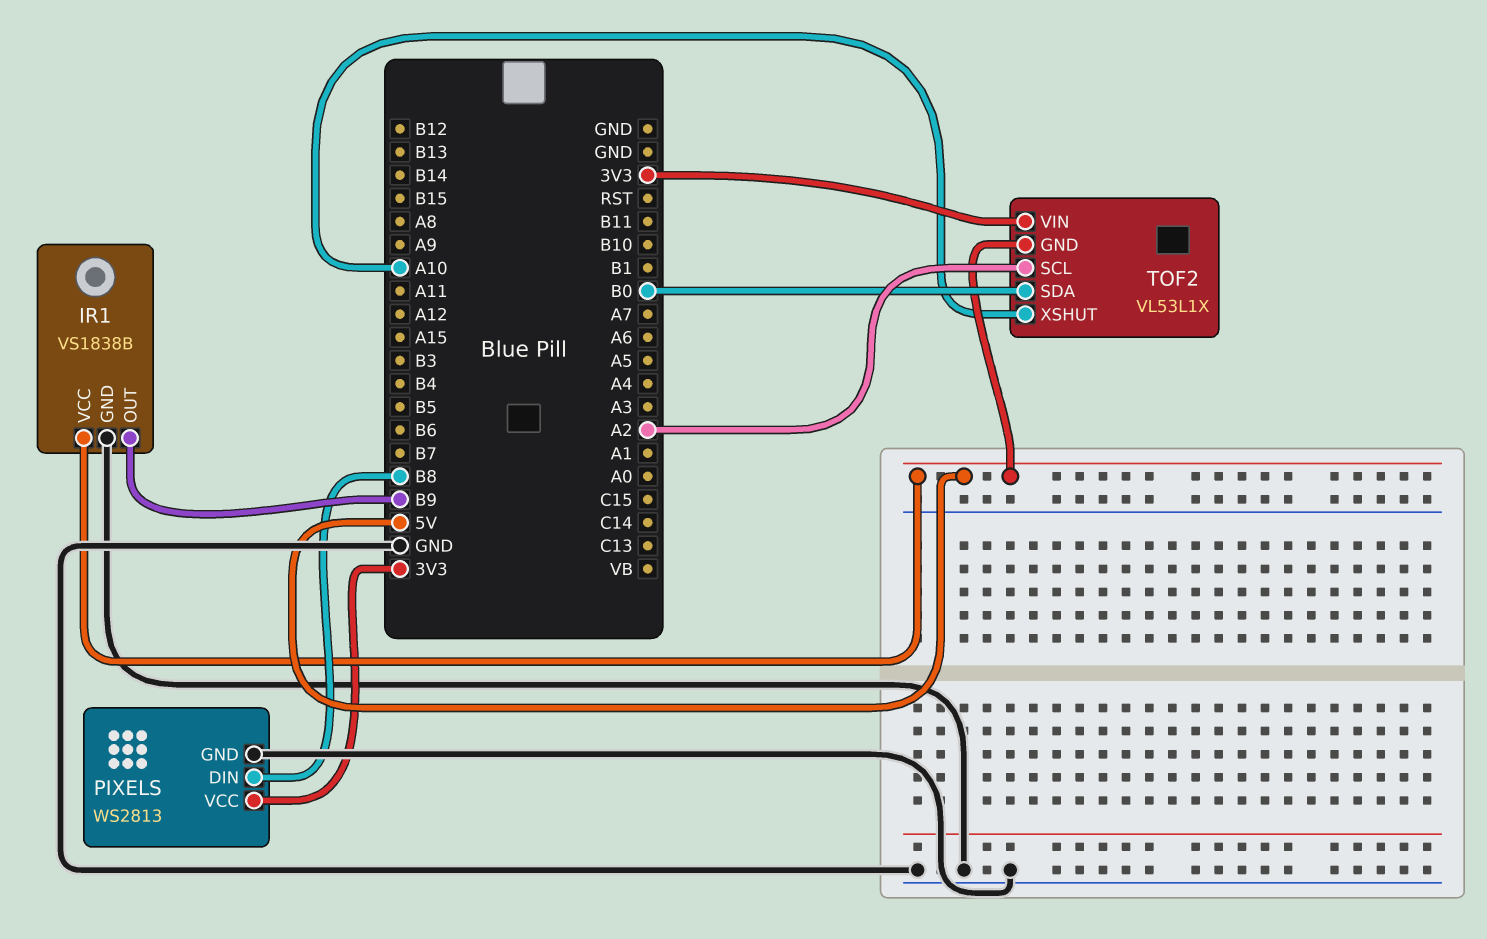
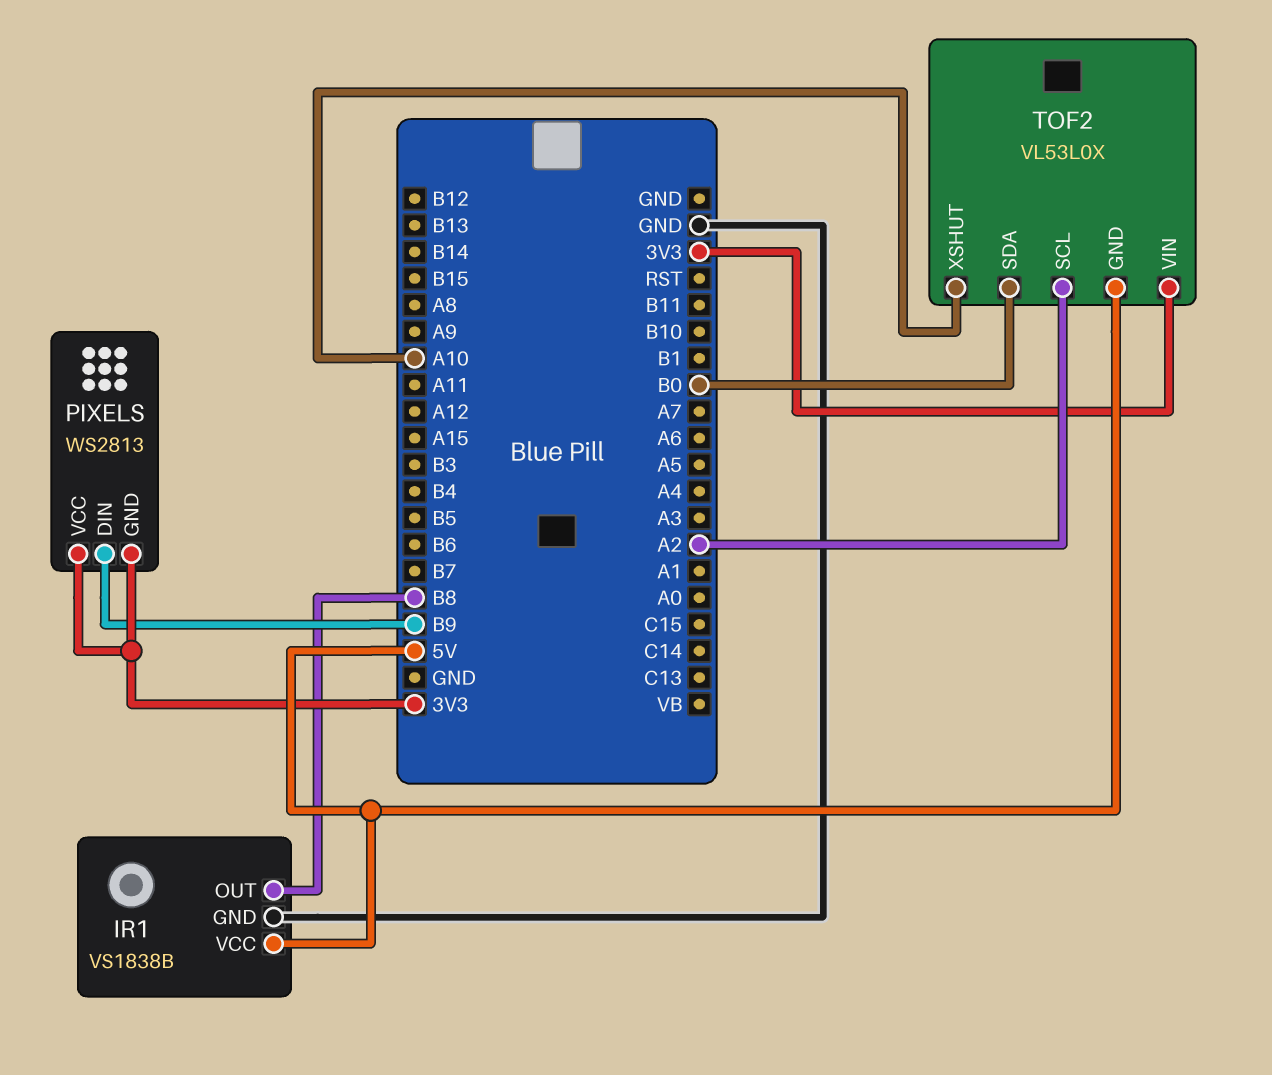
IR1 pin OUT: B9 -> B8
PIXELS pin DIN: B8 -> B9
PIXELS pin GND: GND -> 3V3
TOF2: VL53L1X -> VL53L0X

